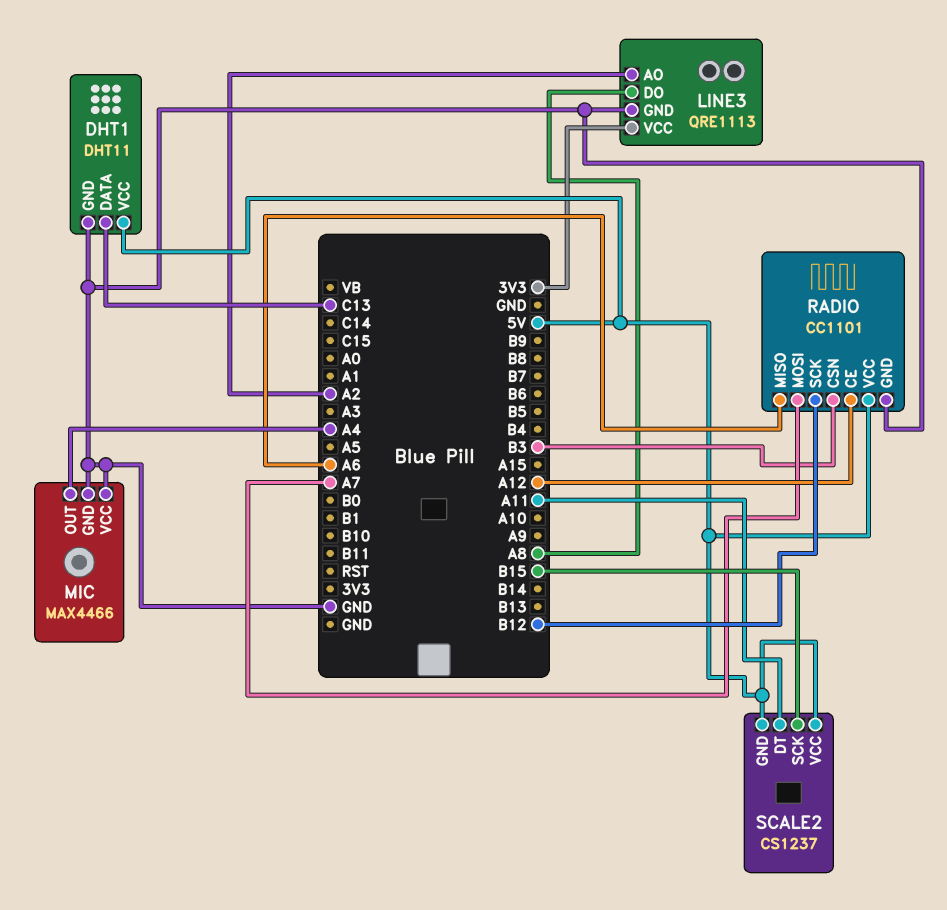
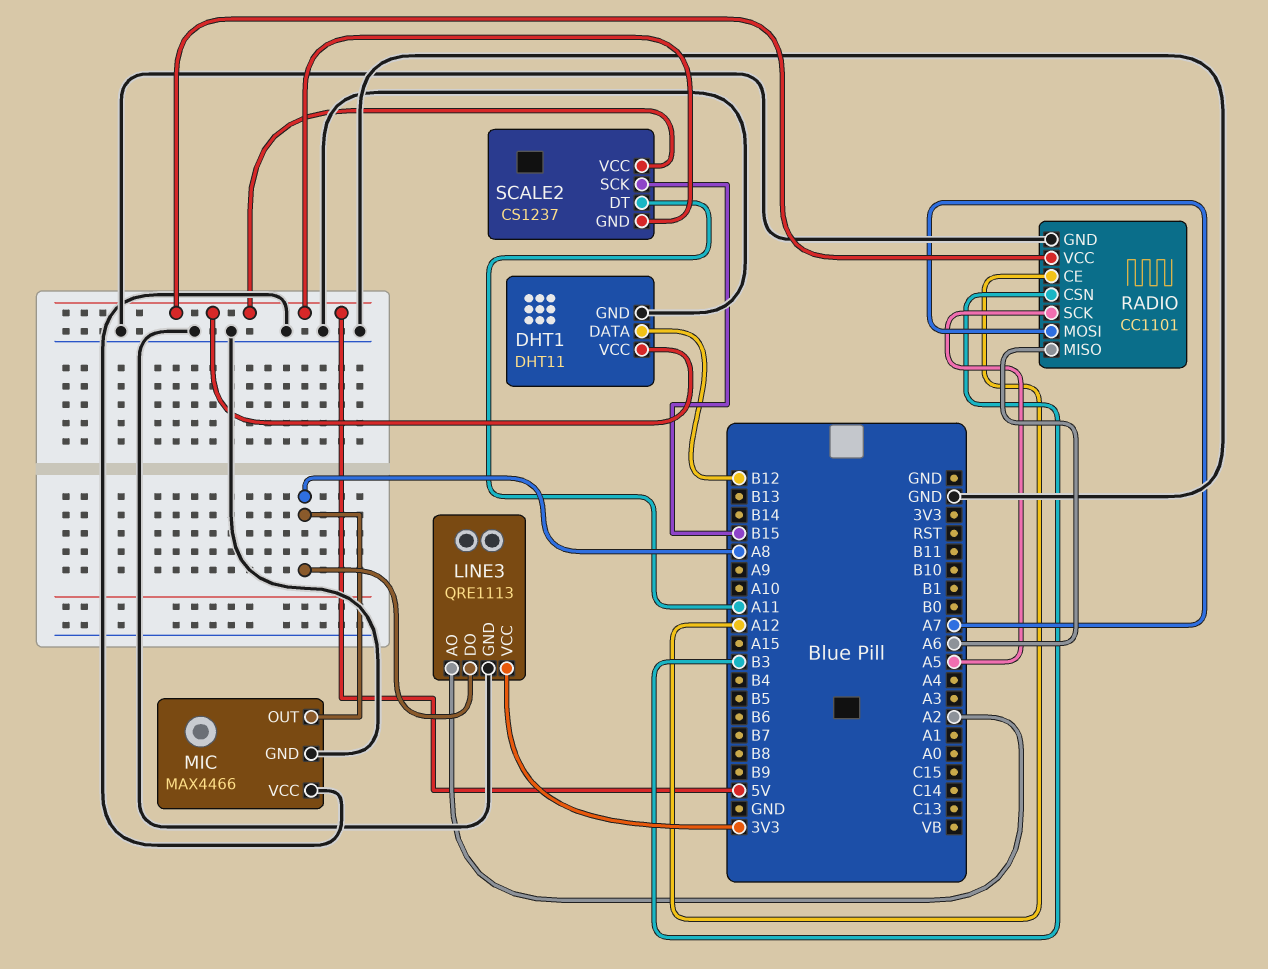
DHT1 pin DATA: C13 -> B12
MIC pin OUT: A4 -> A8
RADIO pin SCK: B12 -> A5

